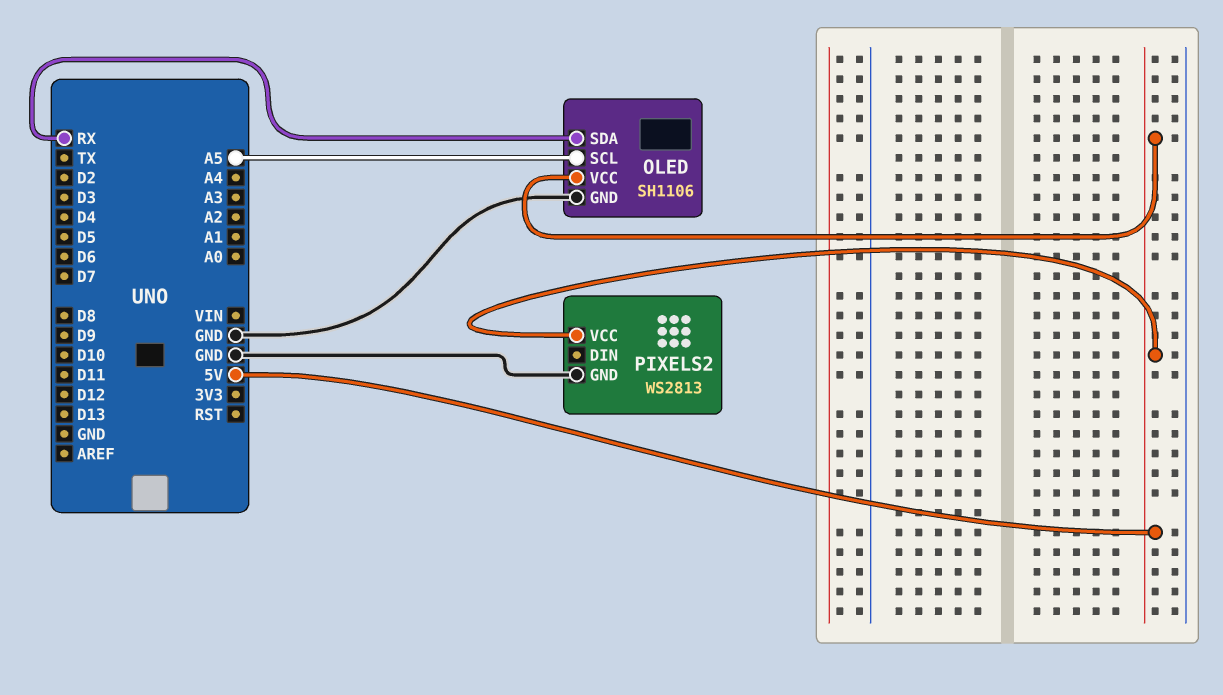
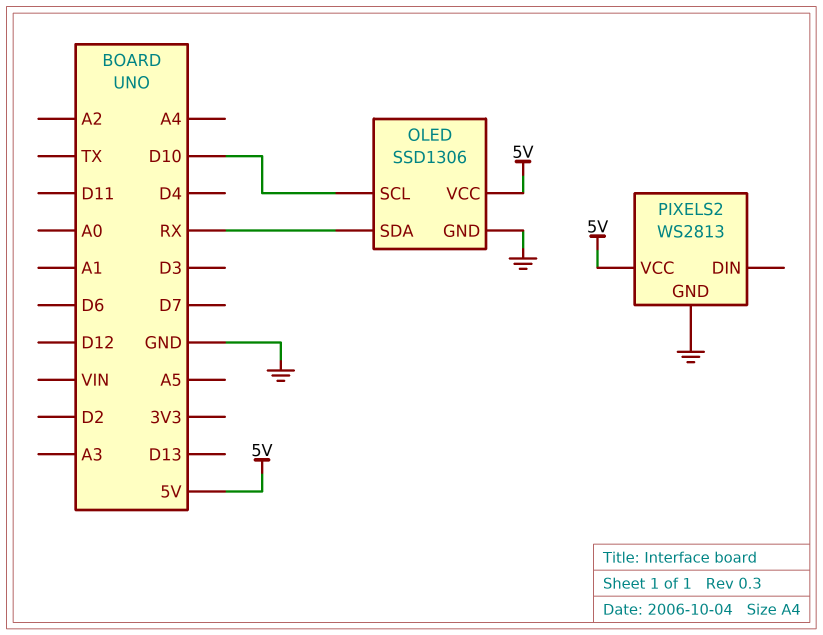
OLED: SH1106 -> SSD1306
OLED pin SCL: A5 -> D10

